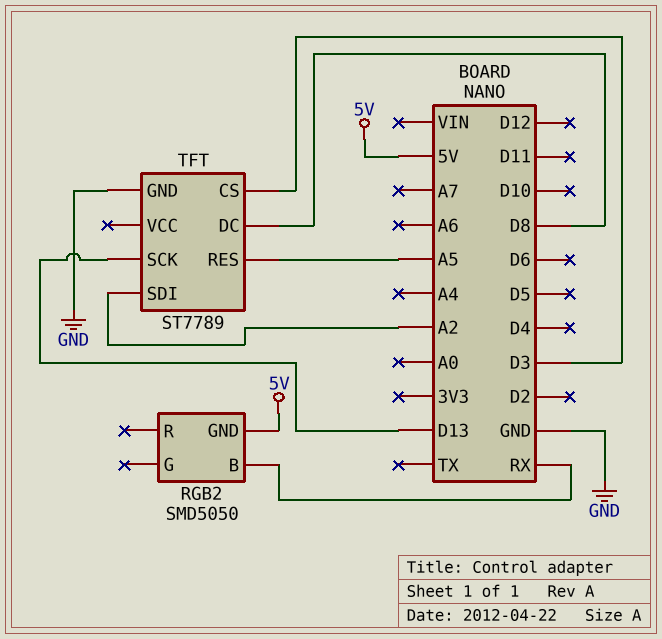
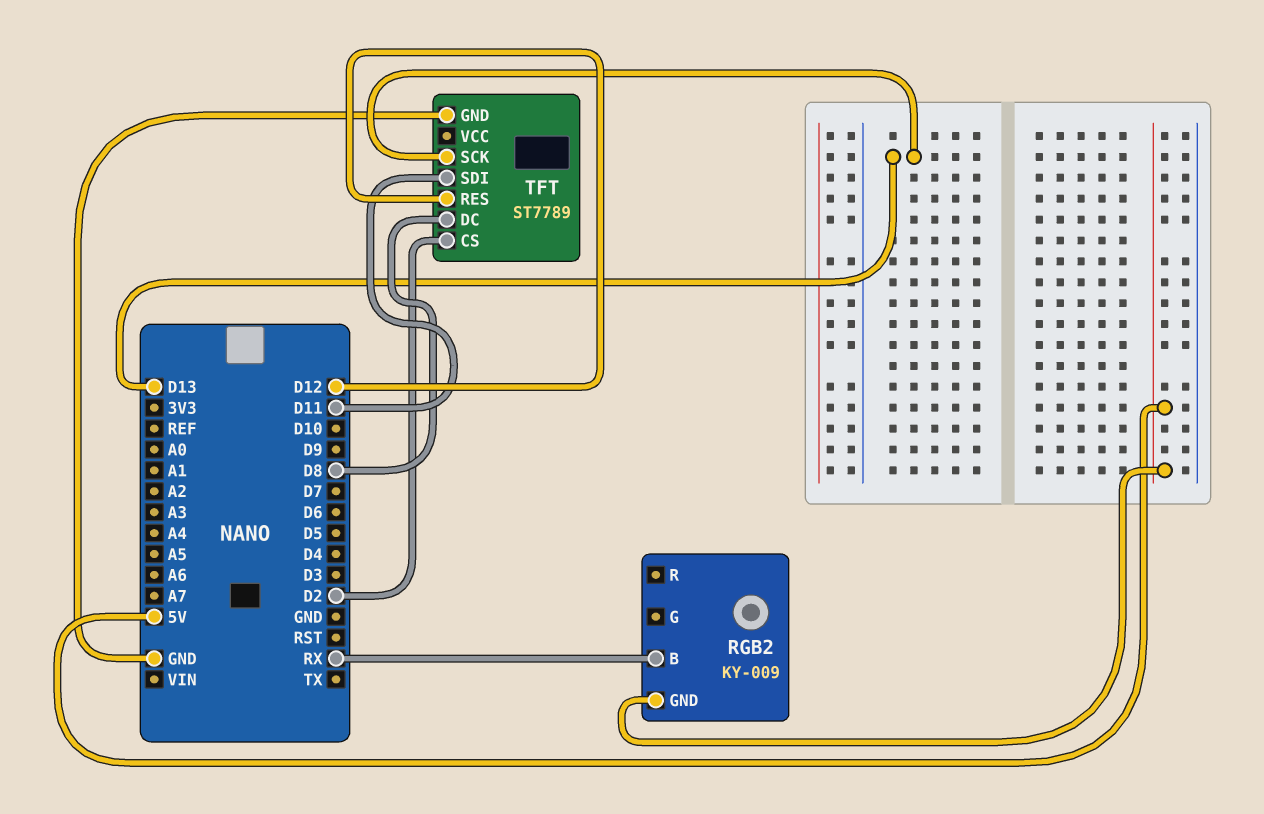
RGB2: SMD5050 -> KY-009
TFT pin CS: D3 -> D2
TFT pin RES: A5 -> D12
TFT pin SDI: A2 -> D11

